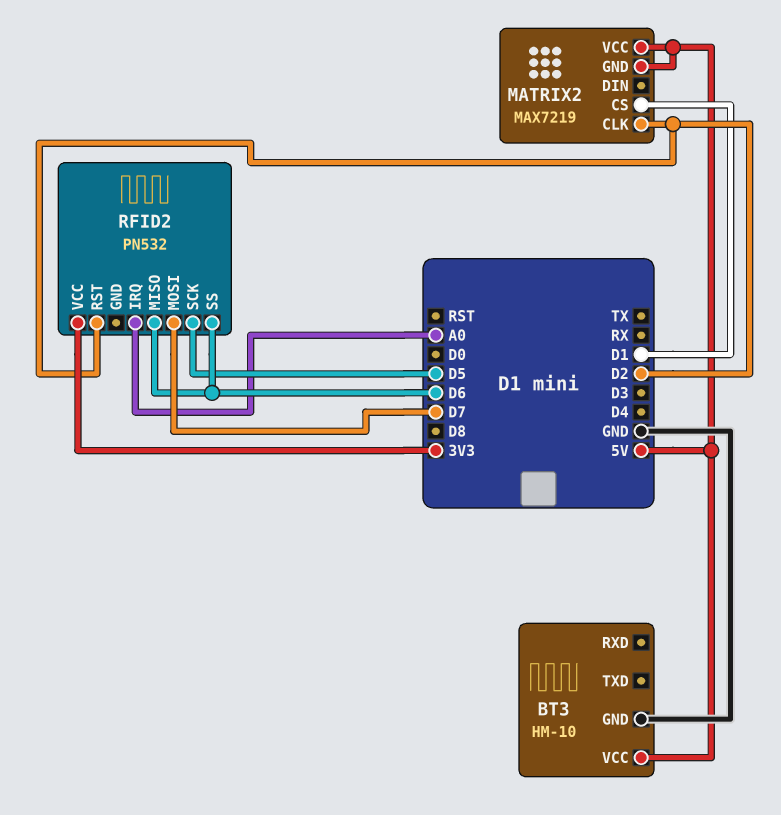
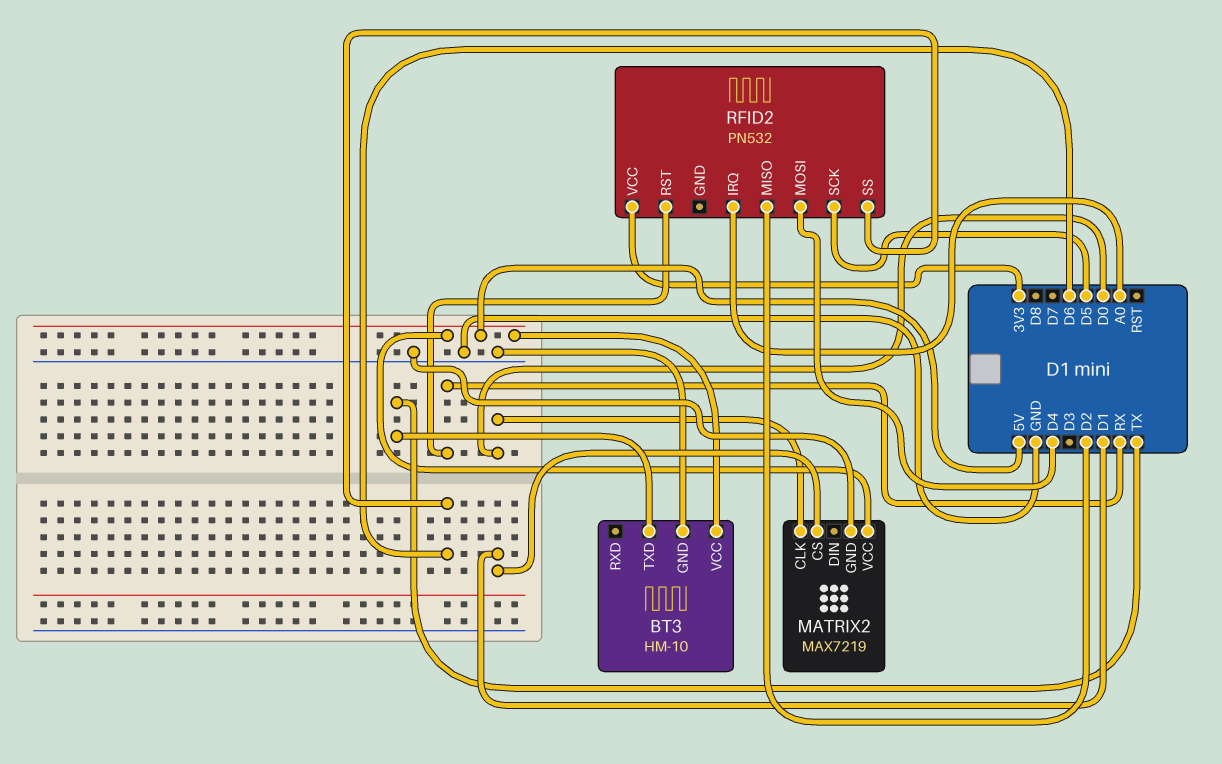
BT3 pin TXD: none -> TX
MATRIX2 pin CLK: D2 -> D0
MATRIX2 pin GND: 5V -> GND
RFID2 pin MISO: D6 -> D2
RFID2 pin MOSI: D7 -> D4
RFID2 pin RST: D2 -> RX

